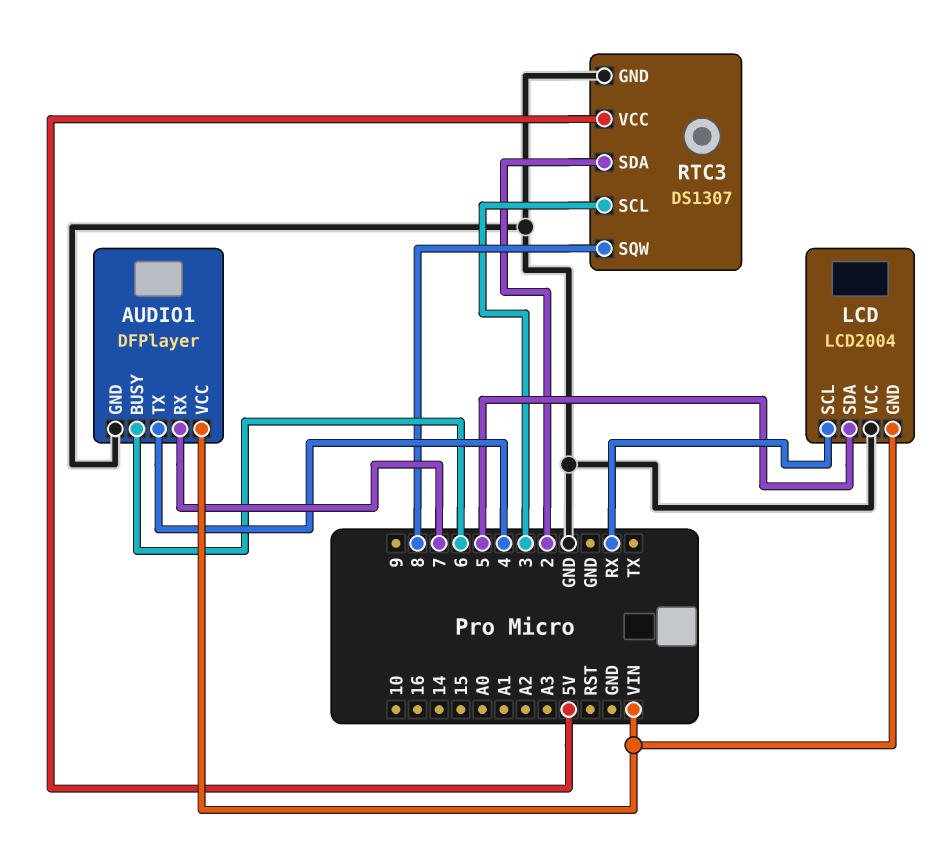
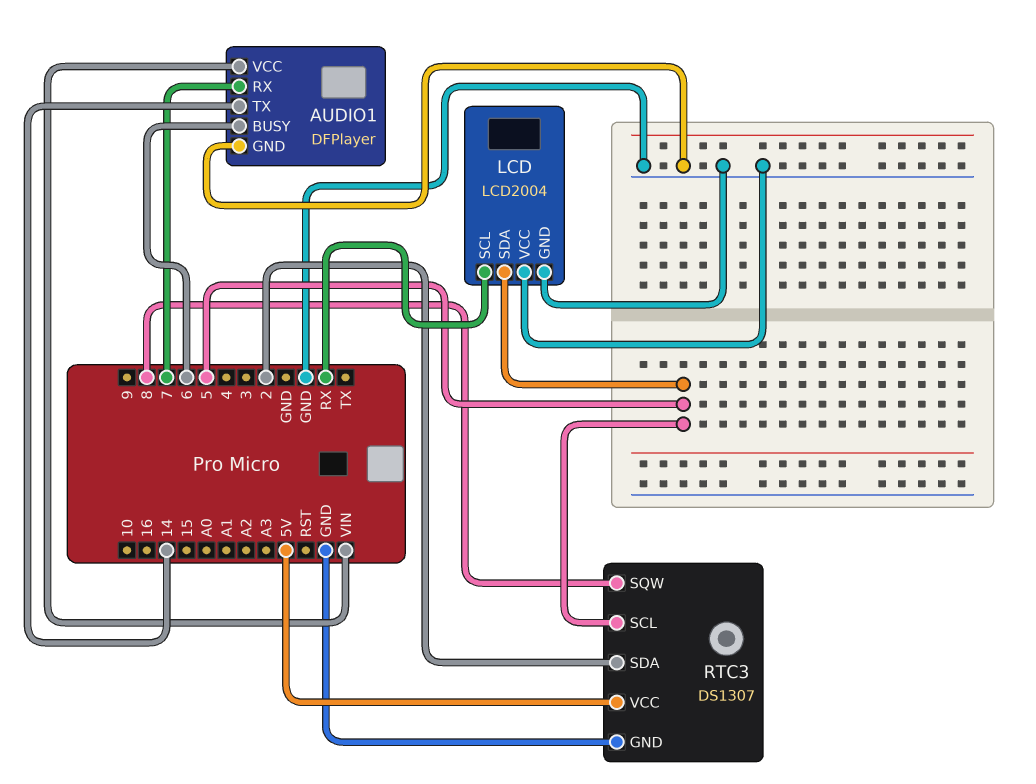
AUDIO1 pin TX: 4 -> 14
LCD pin GND: VIN -> GND
RTC3 pin SCL: 3 -> 5

